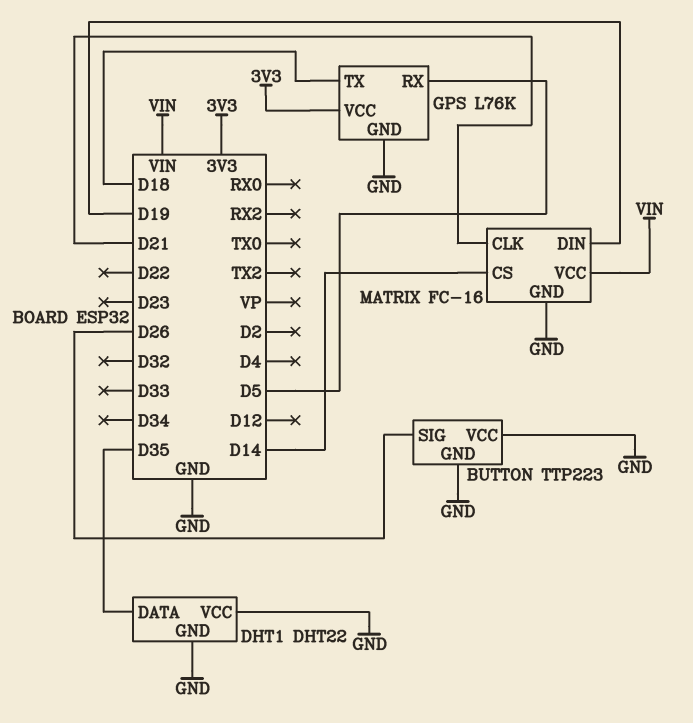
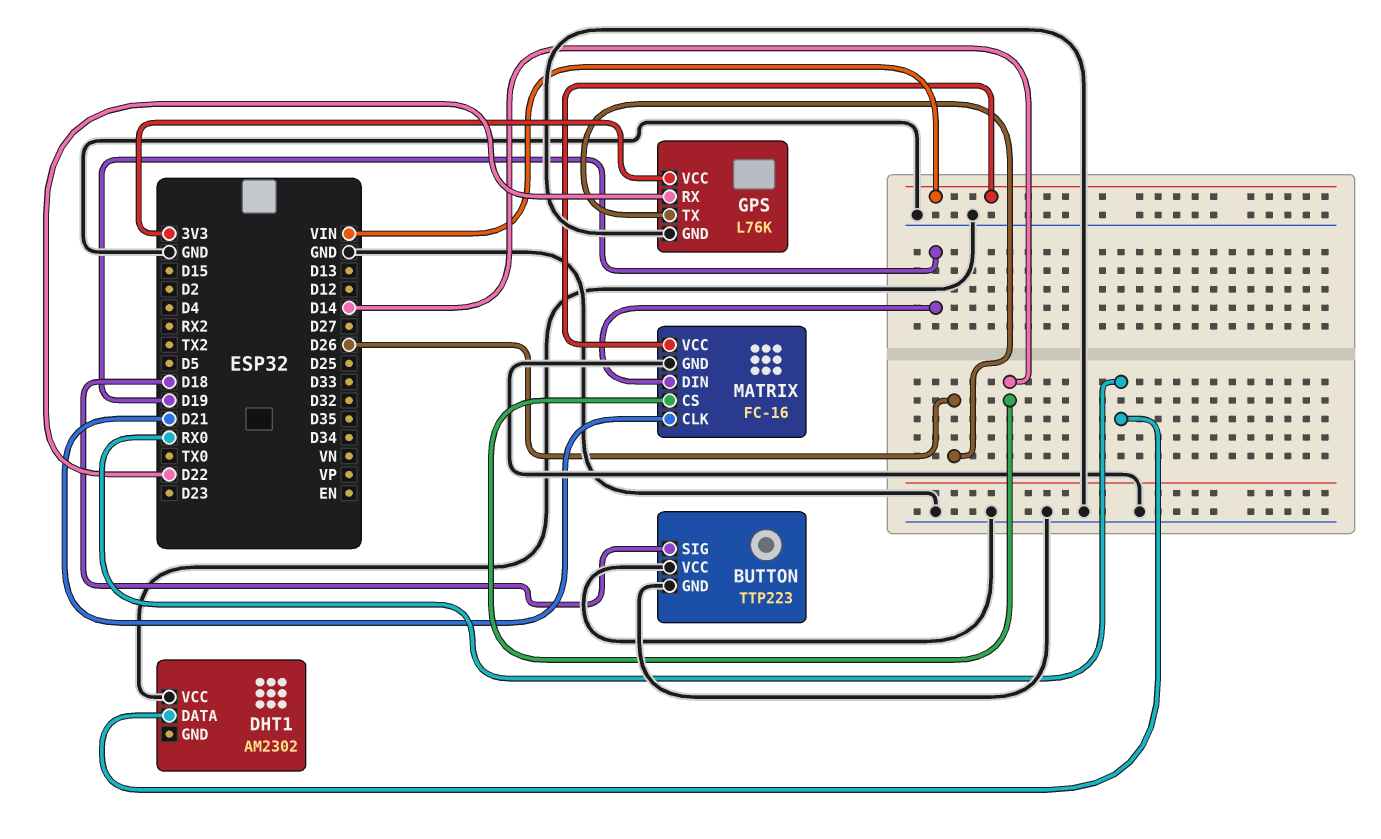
BUTTON pin SIG: D26 -> D18
DHT1: DHT22 -> AM2302
DHT1 pin DATA: D35 -> RX0
DHT1 pin GND: GND -> none
GPS pin RX: D5 -> D22
GPS pin TX: D18 -> D26

